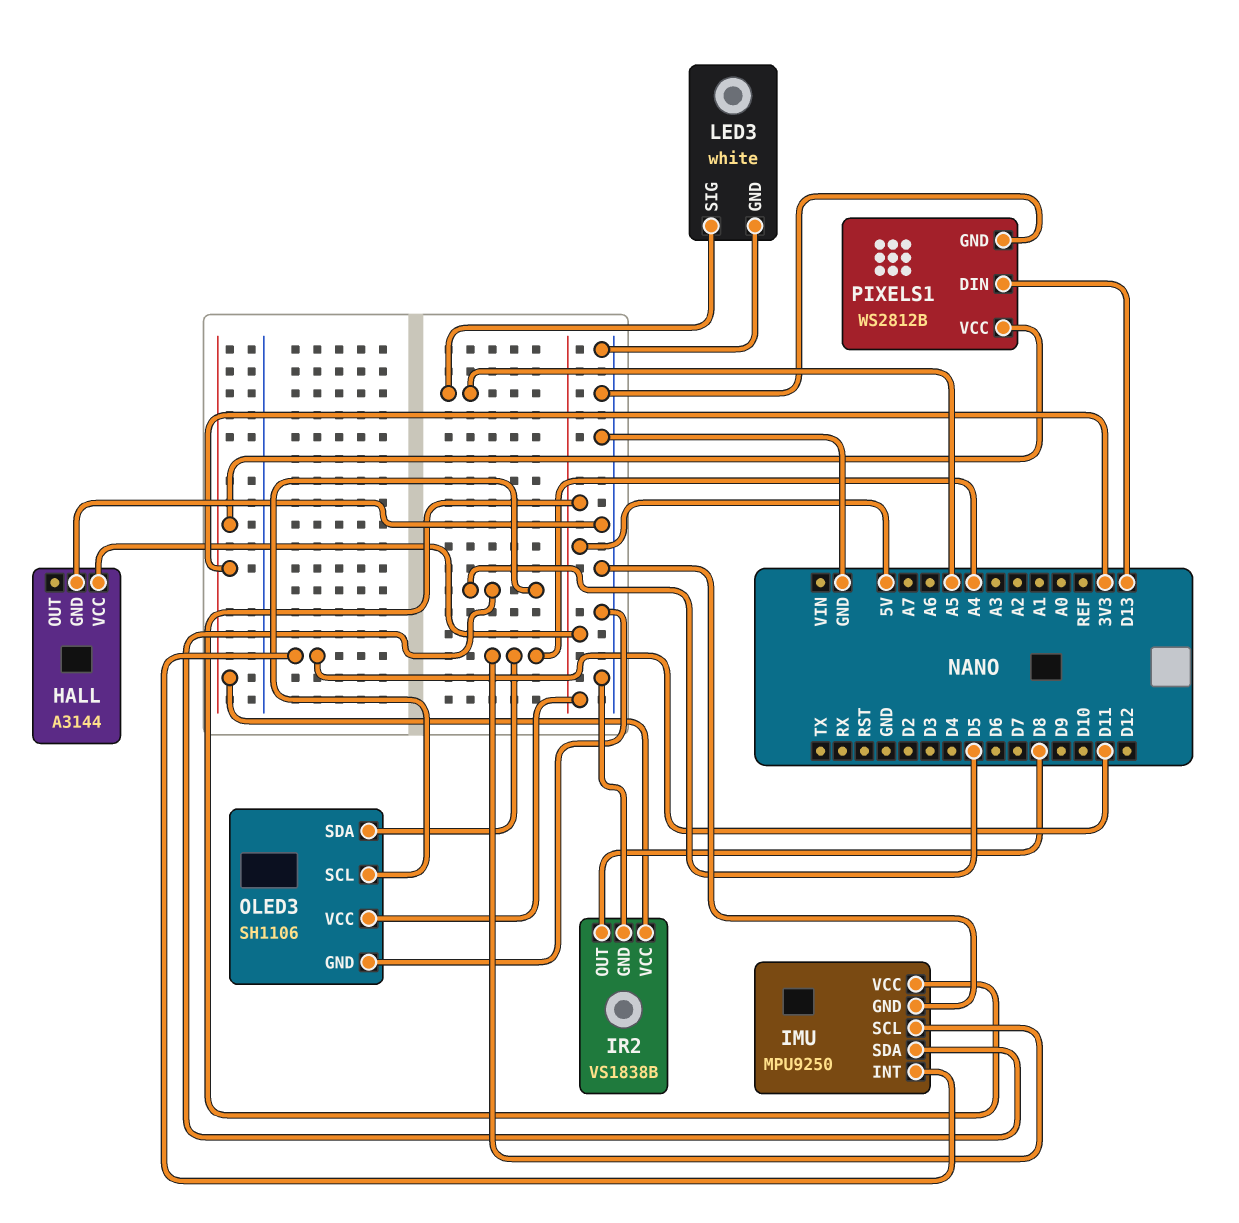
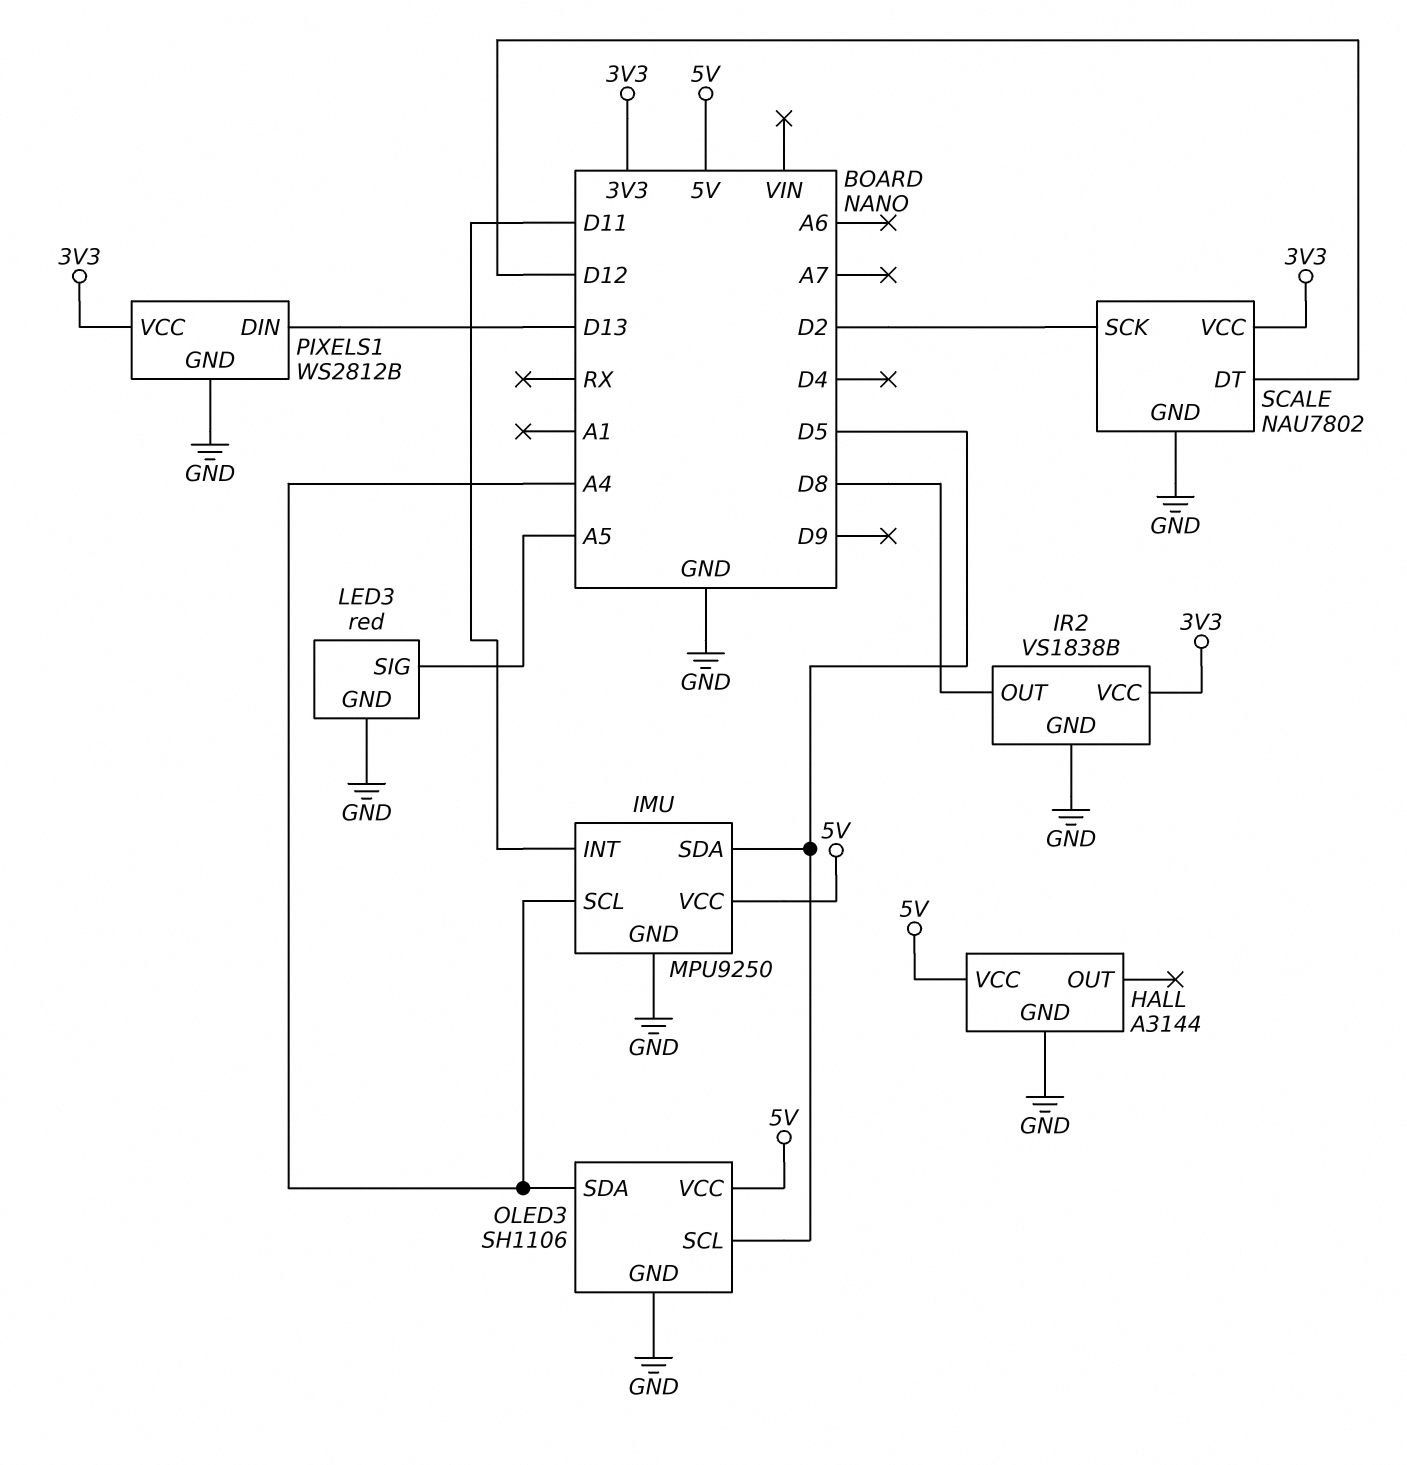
LED3: white -> red
SCALE: none -> NAU7802
SCALE pin DT: none -> D12
SCALE pin GND: none -> GND
SCALE pin SCK: none -> D2
SCALE pin VCC: none -> 3V3

